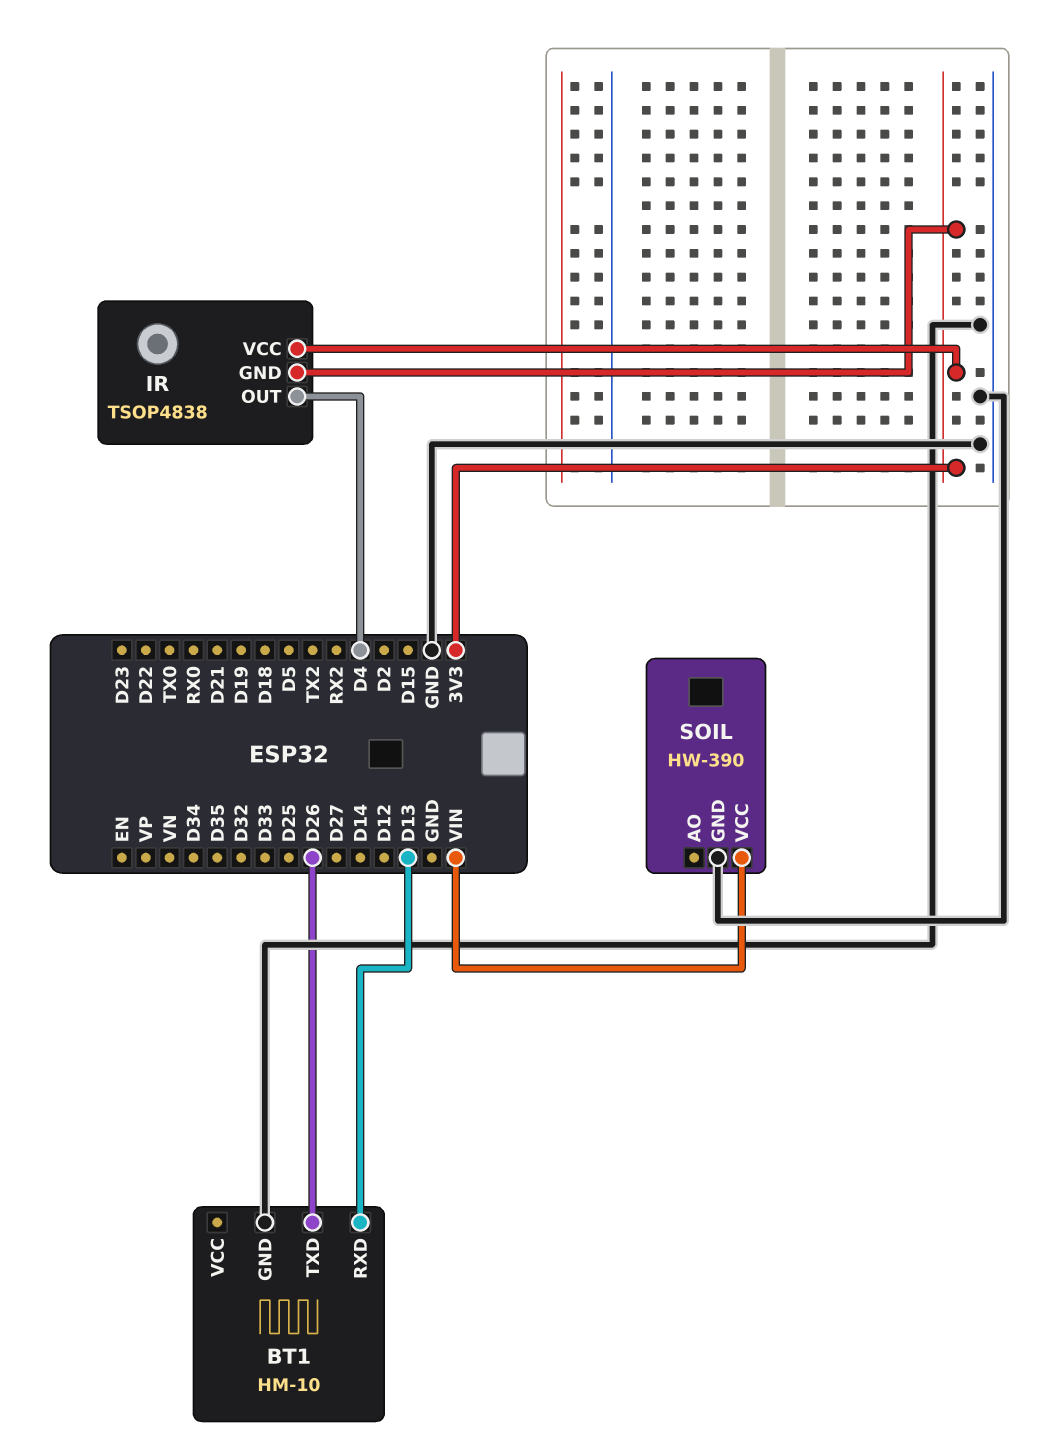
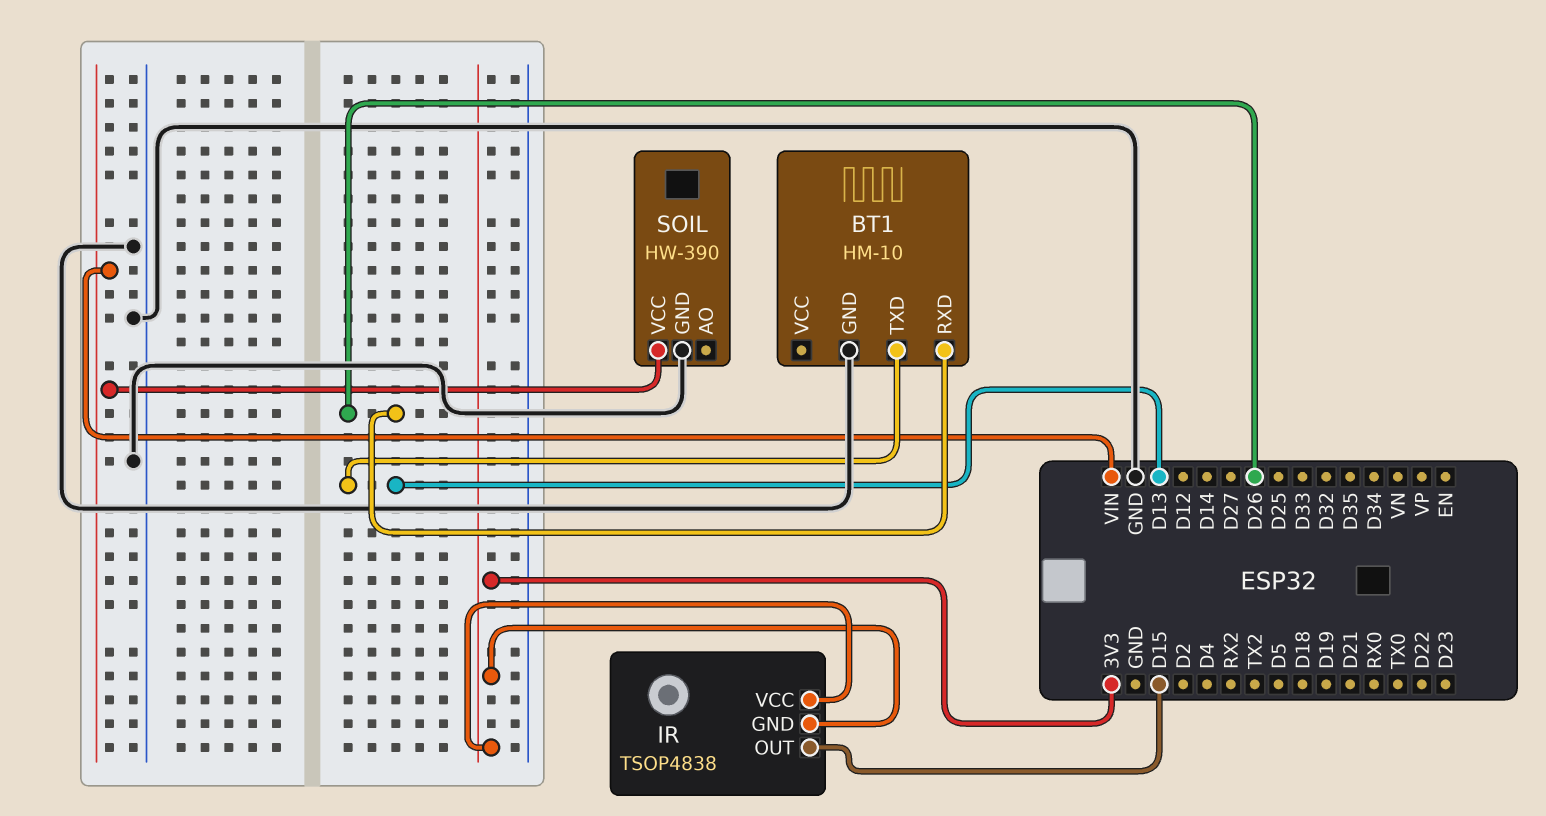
BT1 pin RXD: D13 -> D26
BT1 pin TXD: D26 -> D13
IR pin OUT: D4 -> D15

